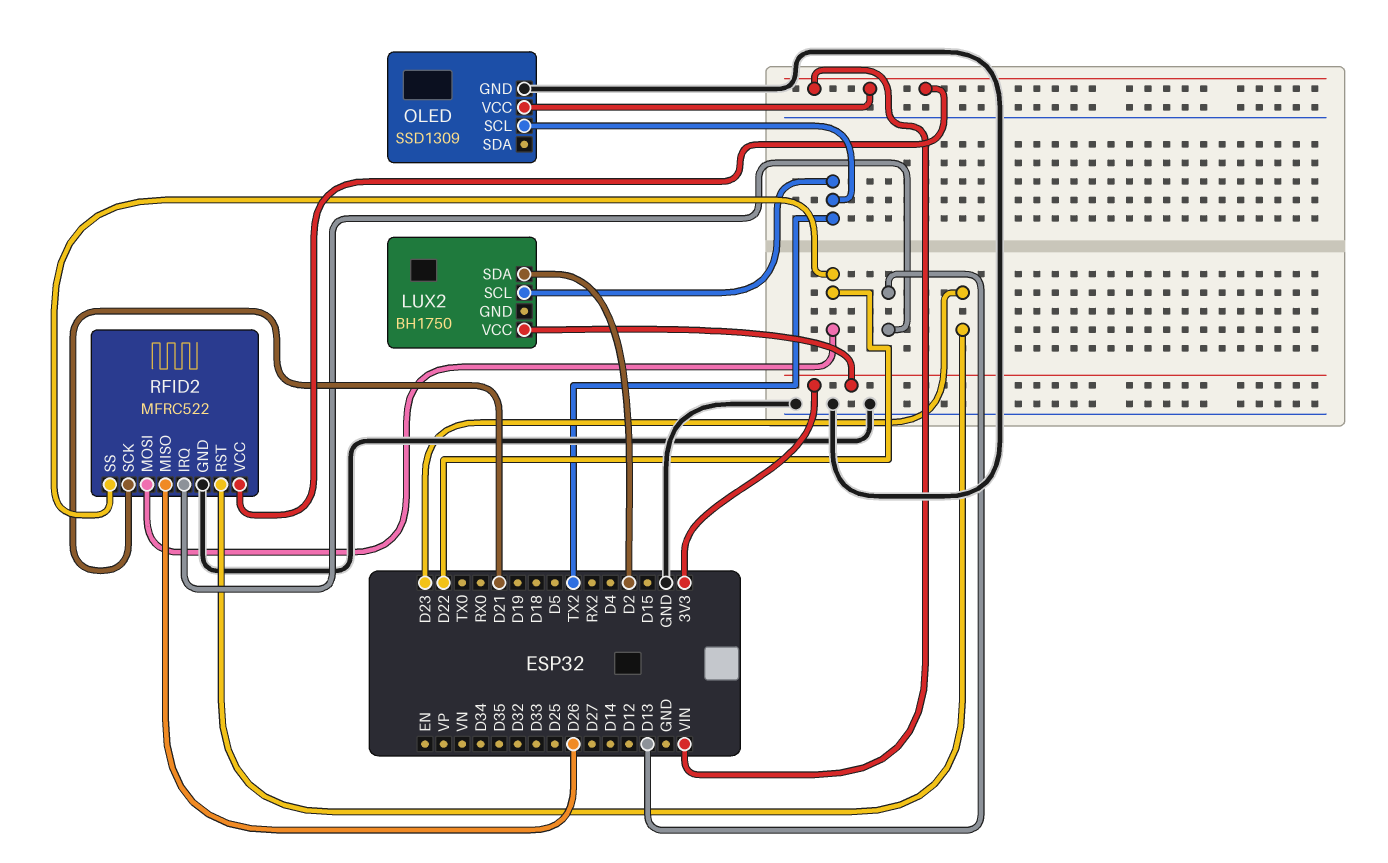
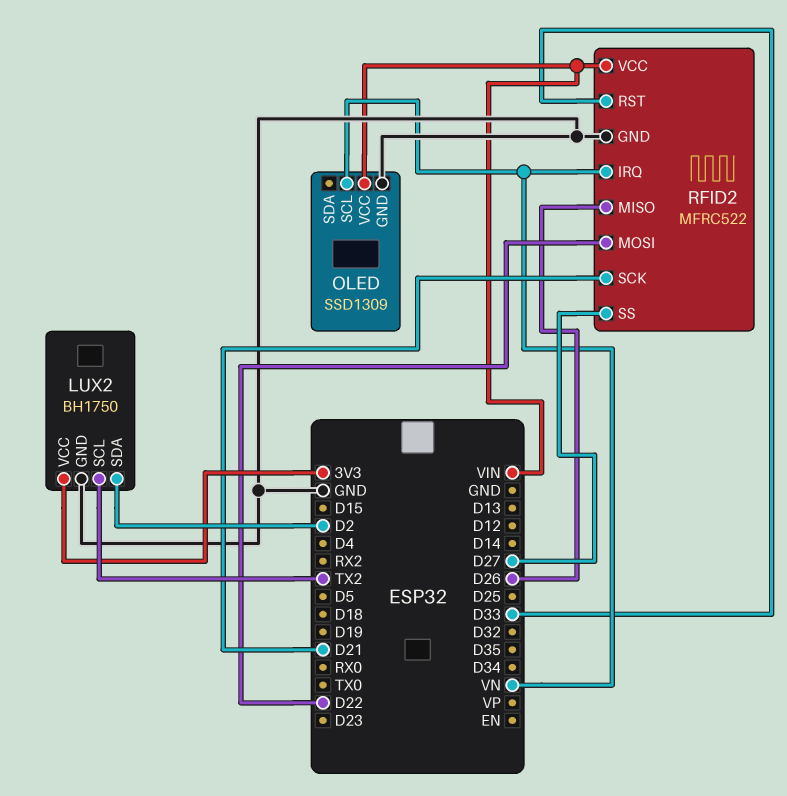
LUX2 pin GND: none -> GND
OLED pin SCL: TX2 -> VN
RFID2 pin IRQ: D13 -> VN
RFID2 pin RST: D23 -> D33
RFID2 pin SS: D22 -> D27

